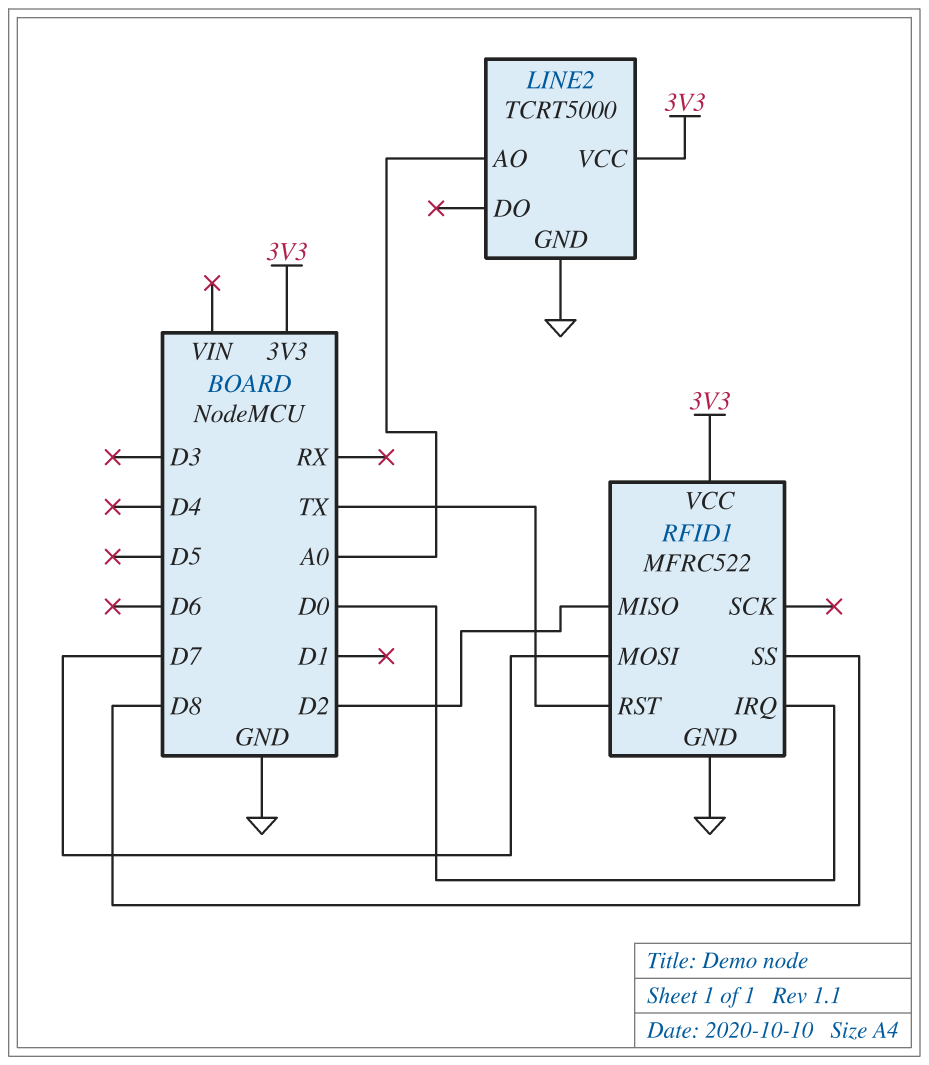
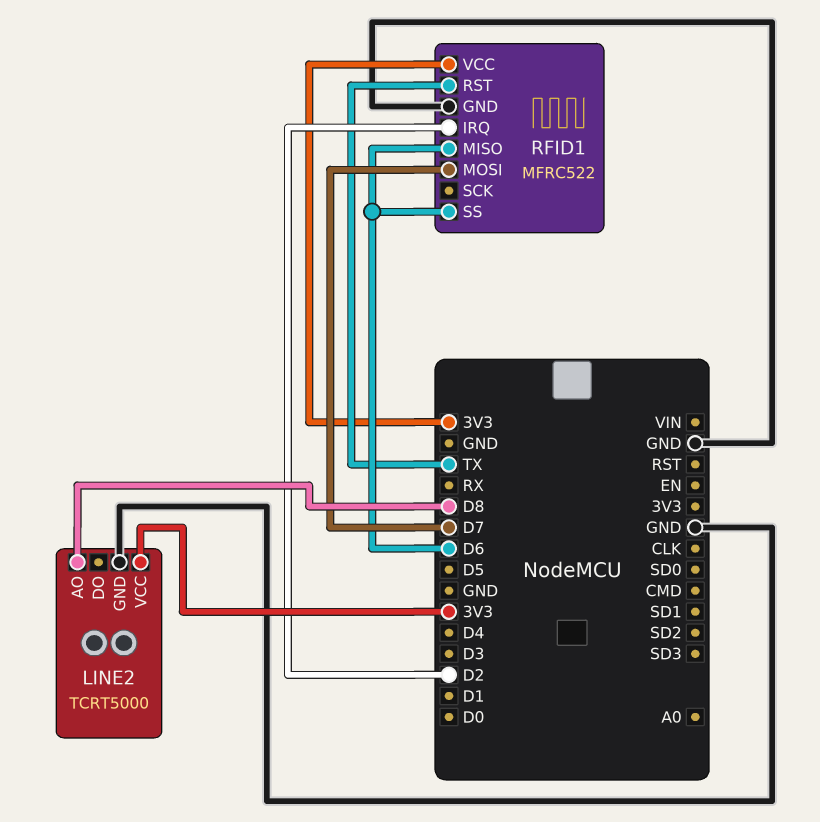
LINE2 pin AO: A0 -> D8
RFID1 pin IRQ: D0 -> D2
RFID1 pin MISO: D2 -> D6
RFID1 pin SS: D8 -> D6

